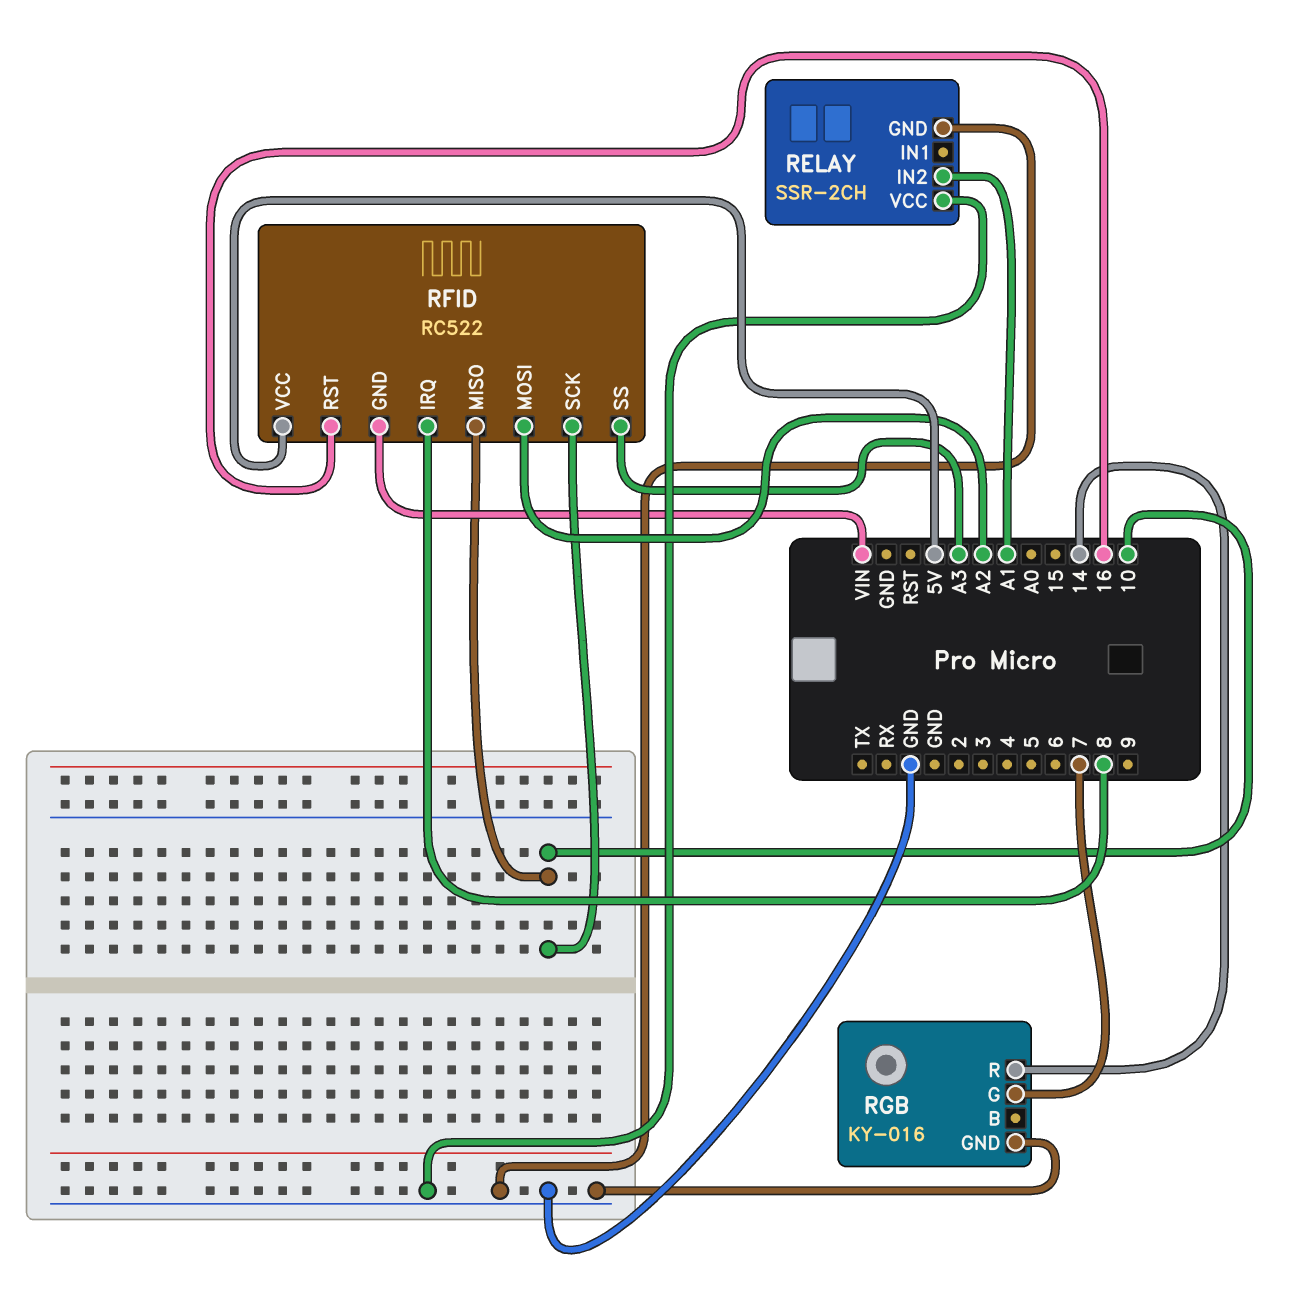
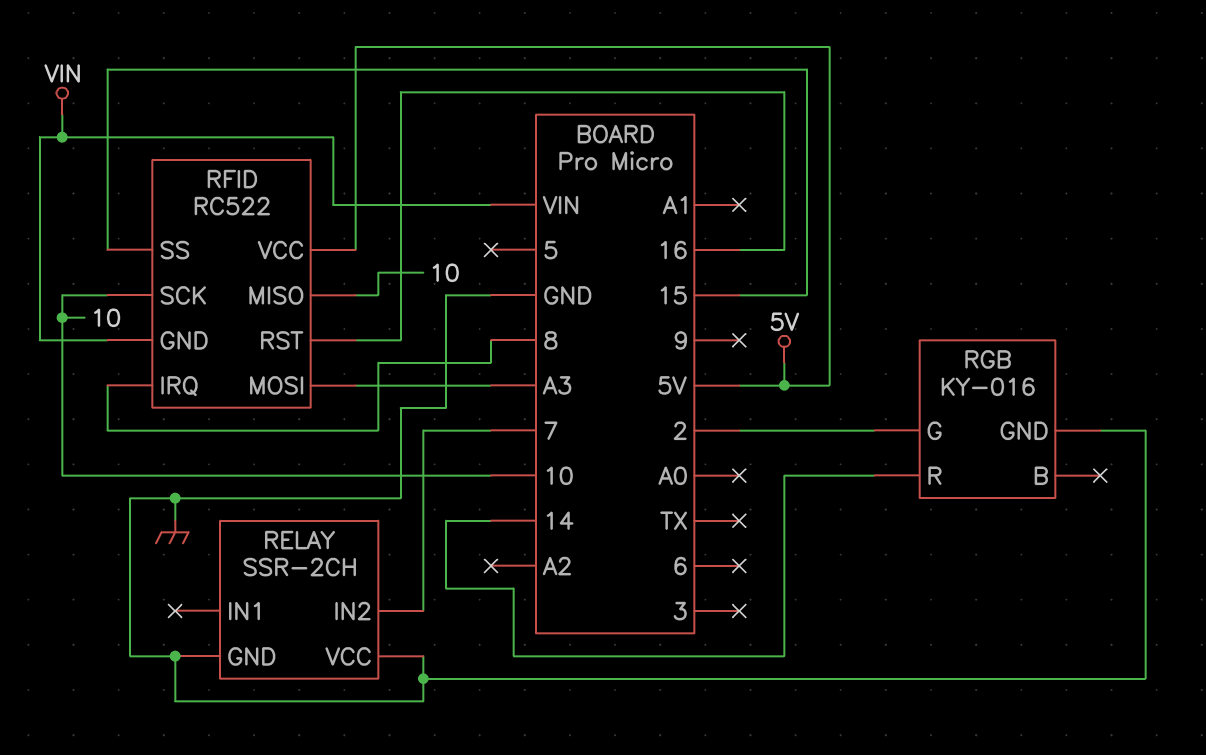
RELAY pin IN2: A1 -> 7
RFID pin MOSI: A2 -> A3
RFID pin SS: A3 -> 15
RGB pin G: 7 -> 2

